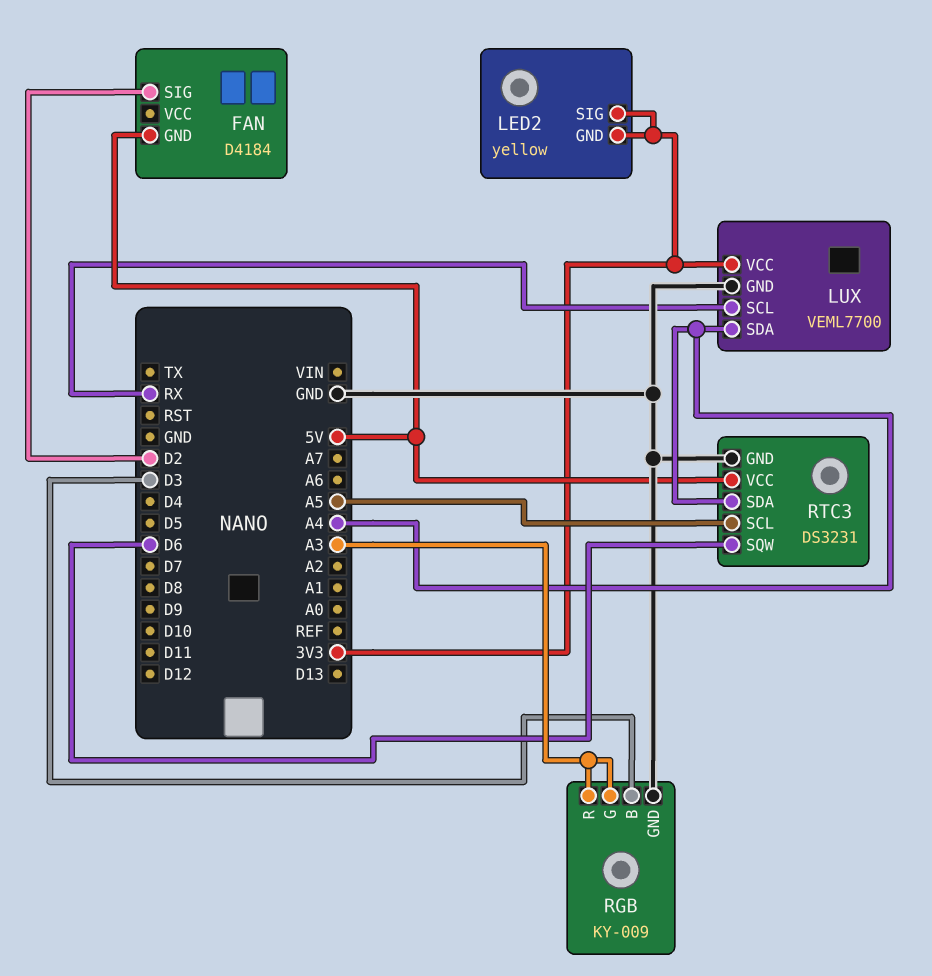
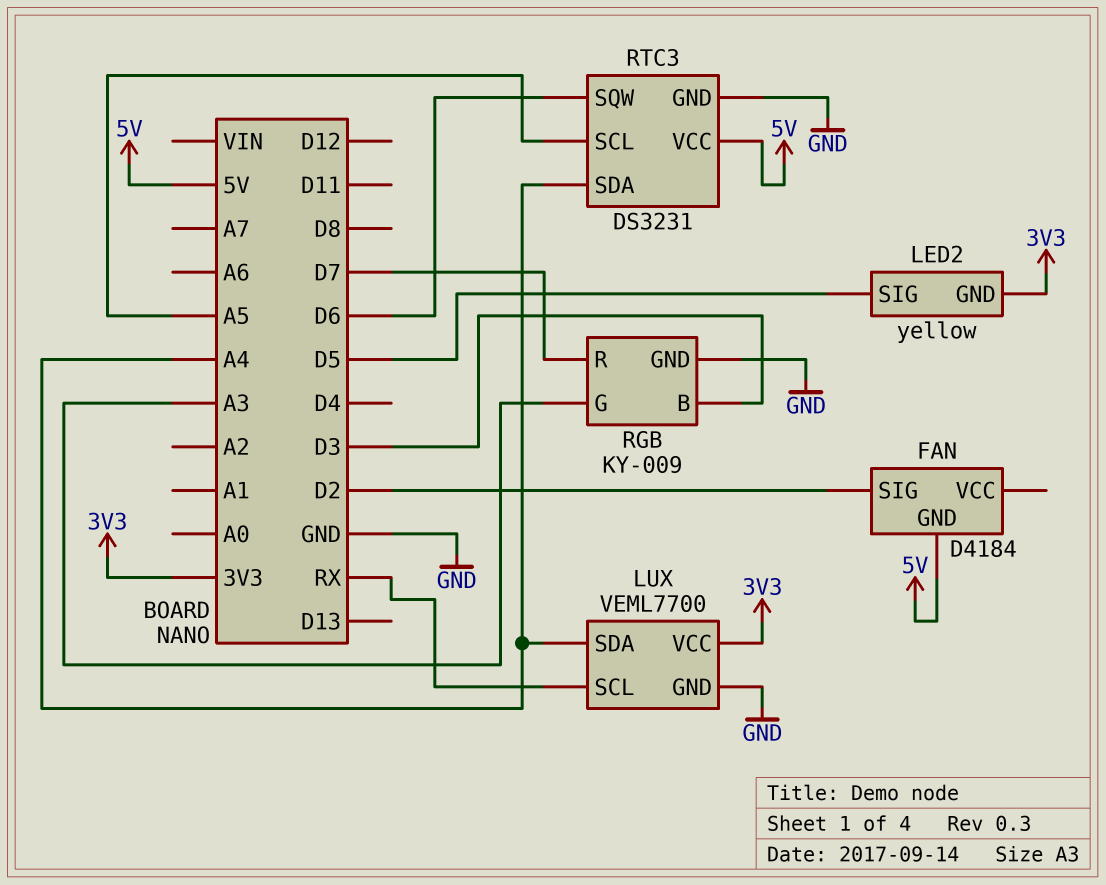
LED2 pin SIG: 3V3 -> D5
RGB pin R: A3 -> D7

